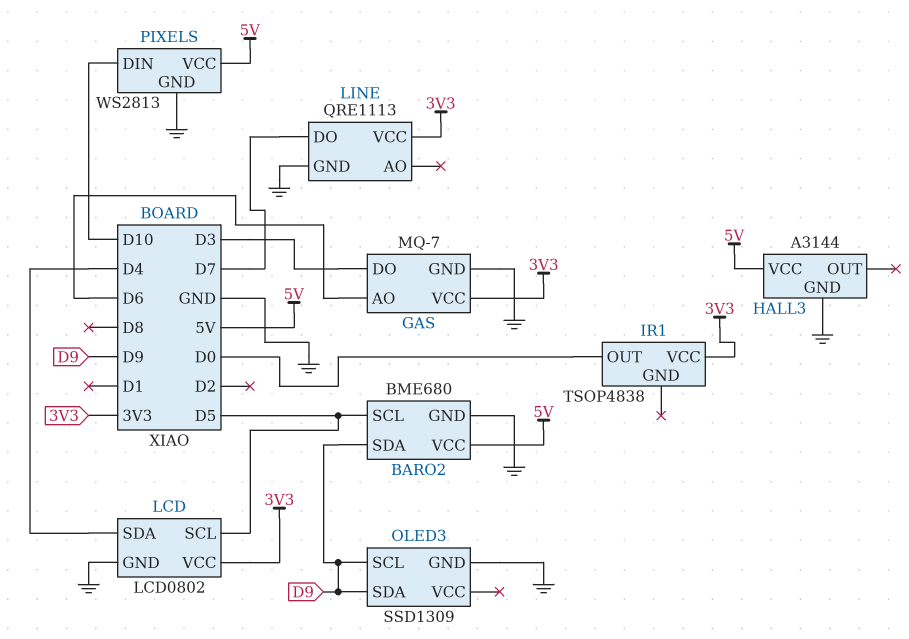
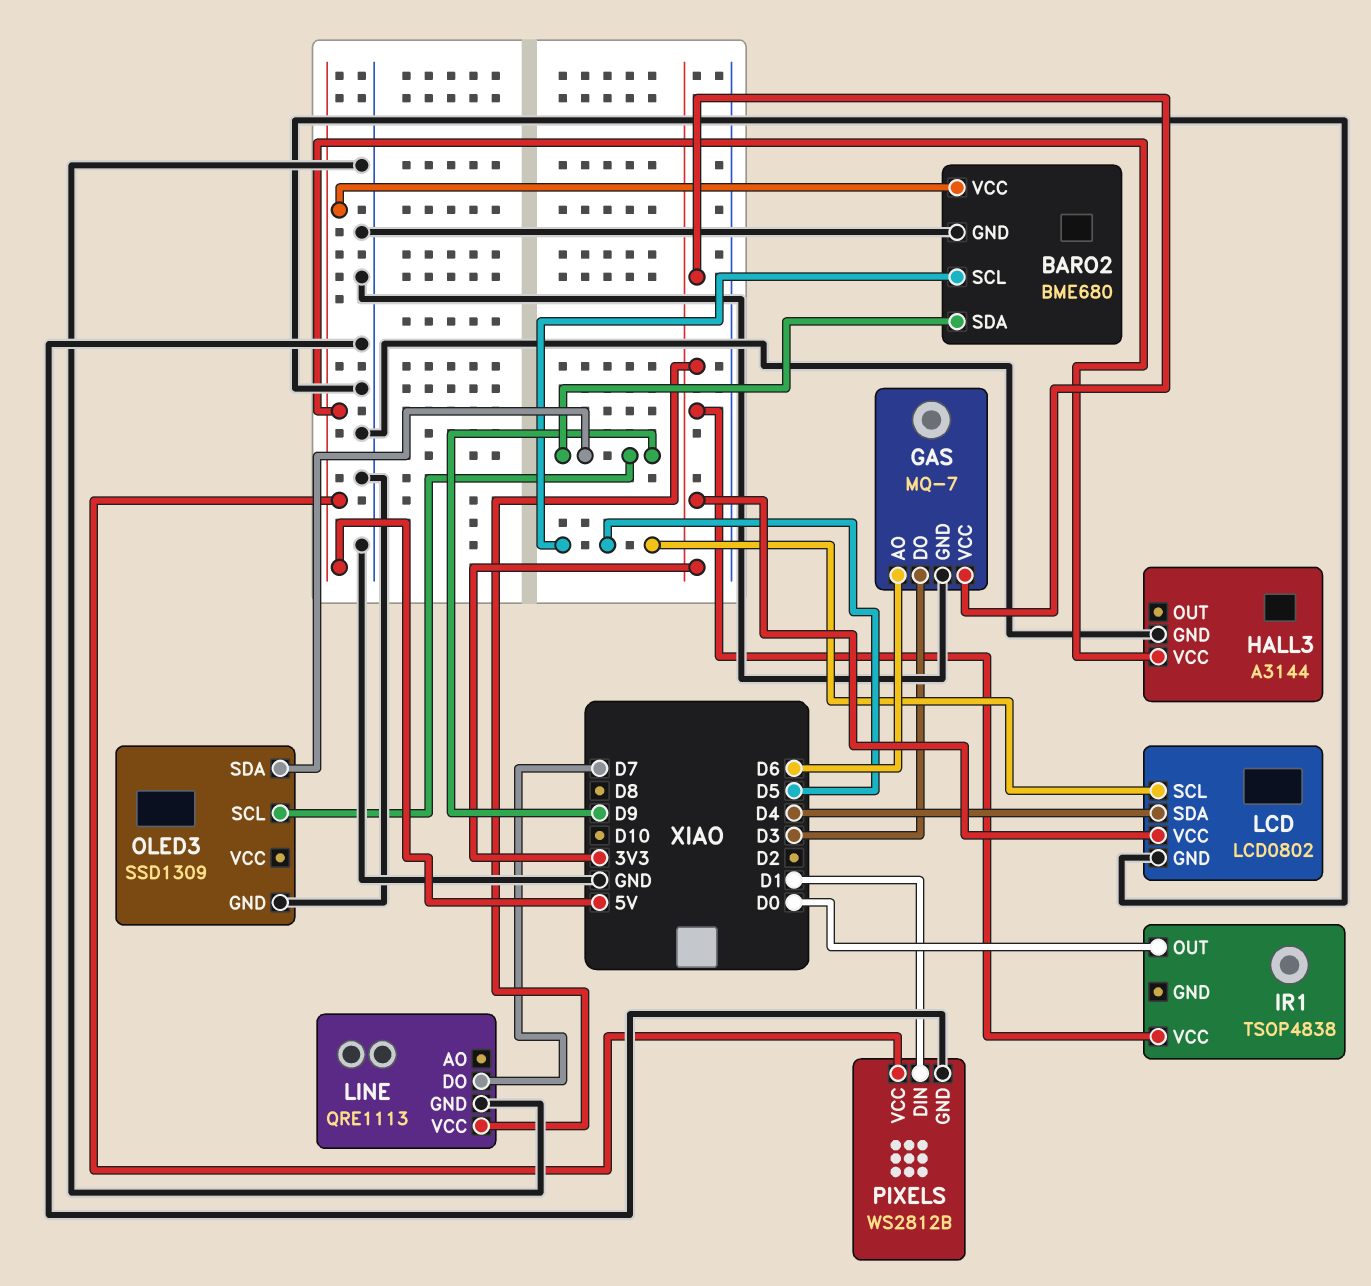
PIXELS: WS2813 -> WS2812B
PIXELS pin DIN: D10 -> D1

